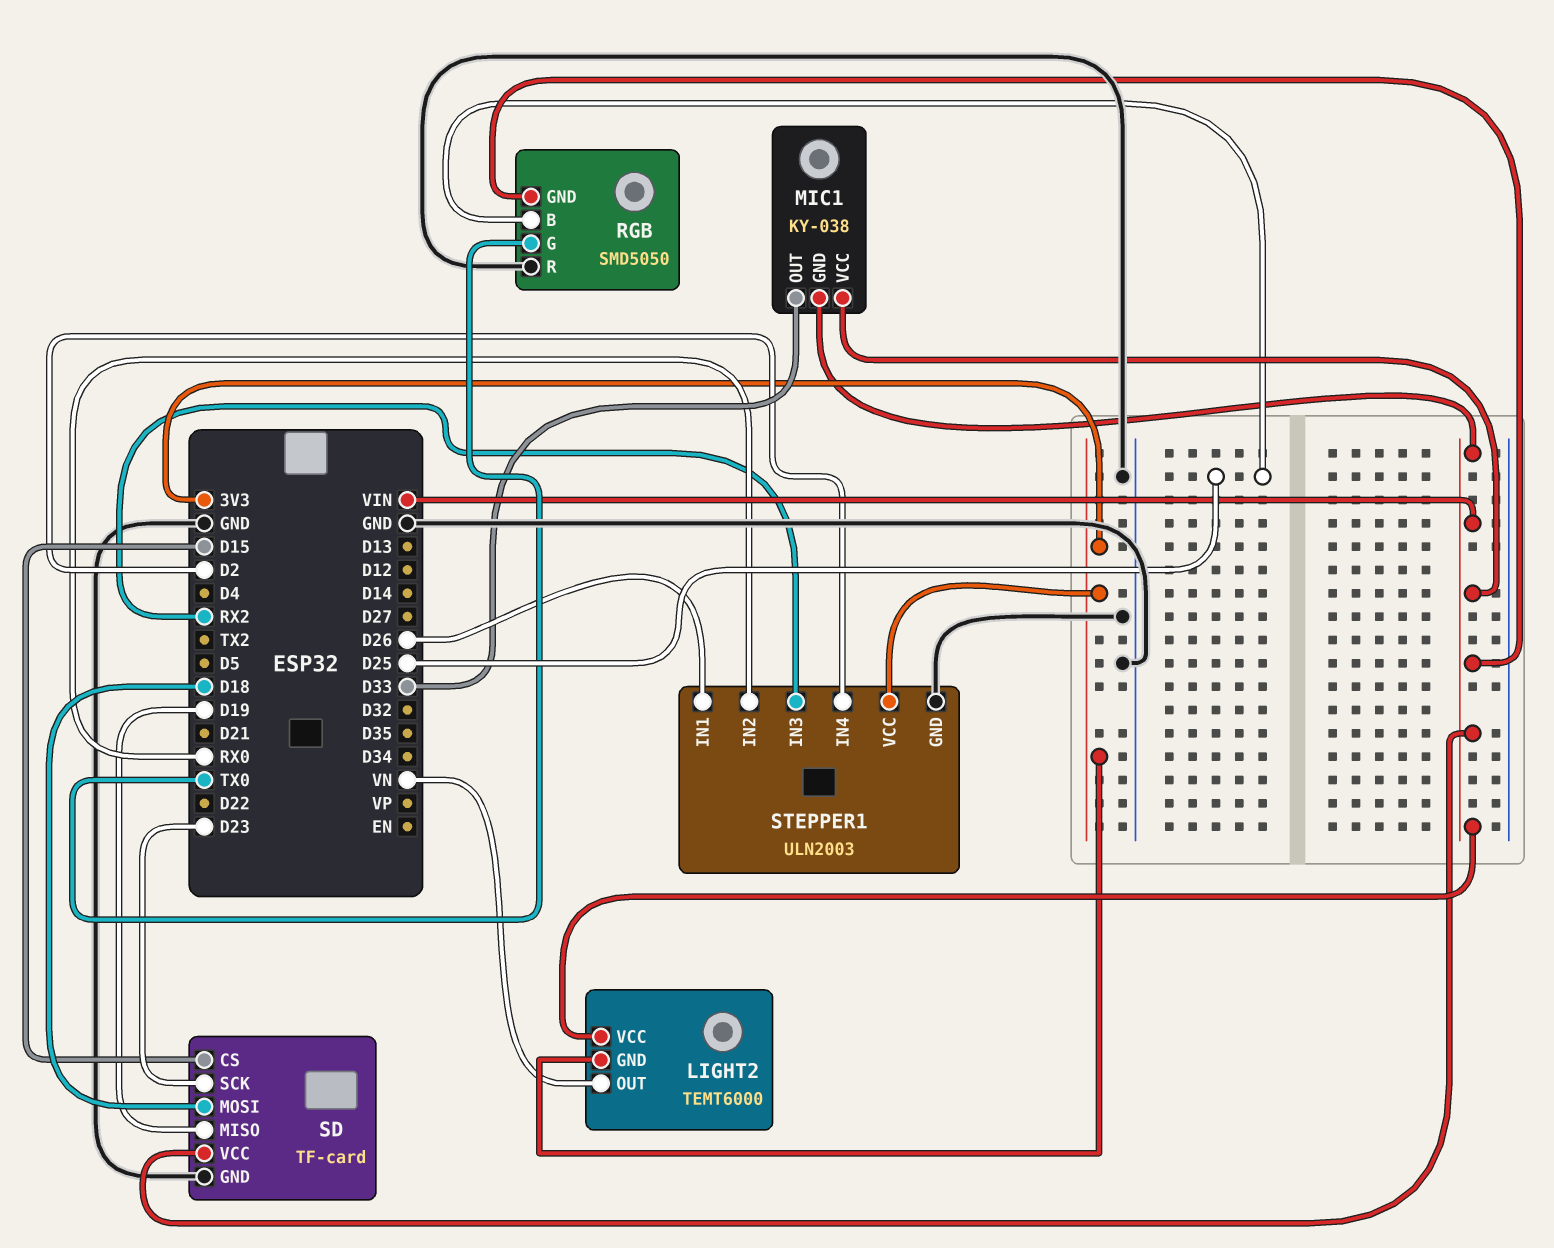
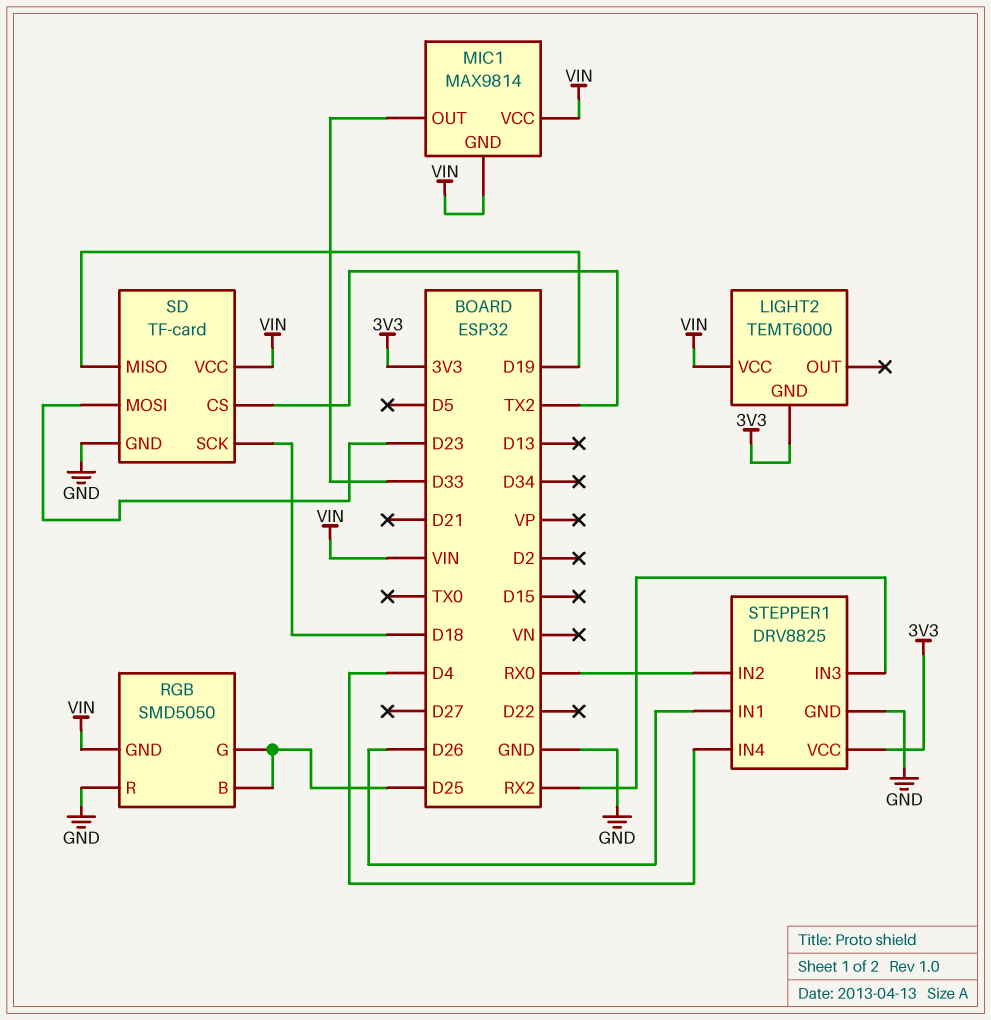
LIGHT2 pin OUT: VN -> none
MIC1: KY-038 -> MAX9814
RGB pin G: TX0 -> D25
SD pin CS: D15 -> TX2
SD pin MOSI: D18 -> D23
SD pin SCK: D23 -> D18
STEPPER1: ULN2003 -> DRV8825
STEPPER1 pin IN4: D2 -> D4

